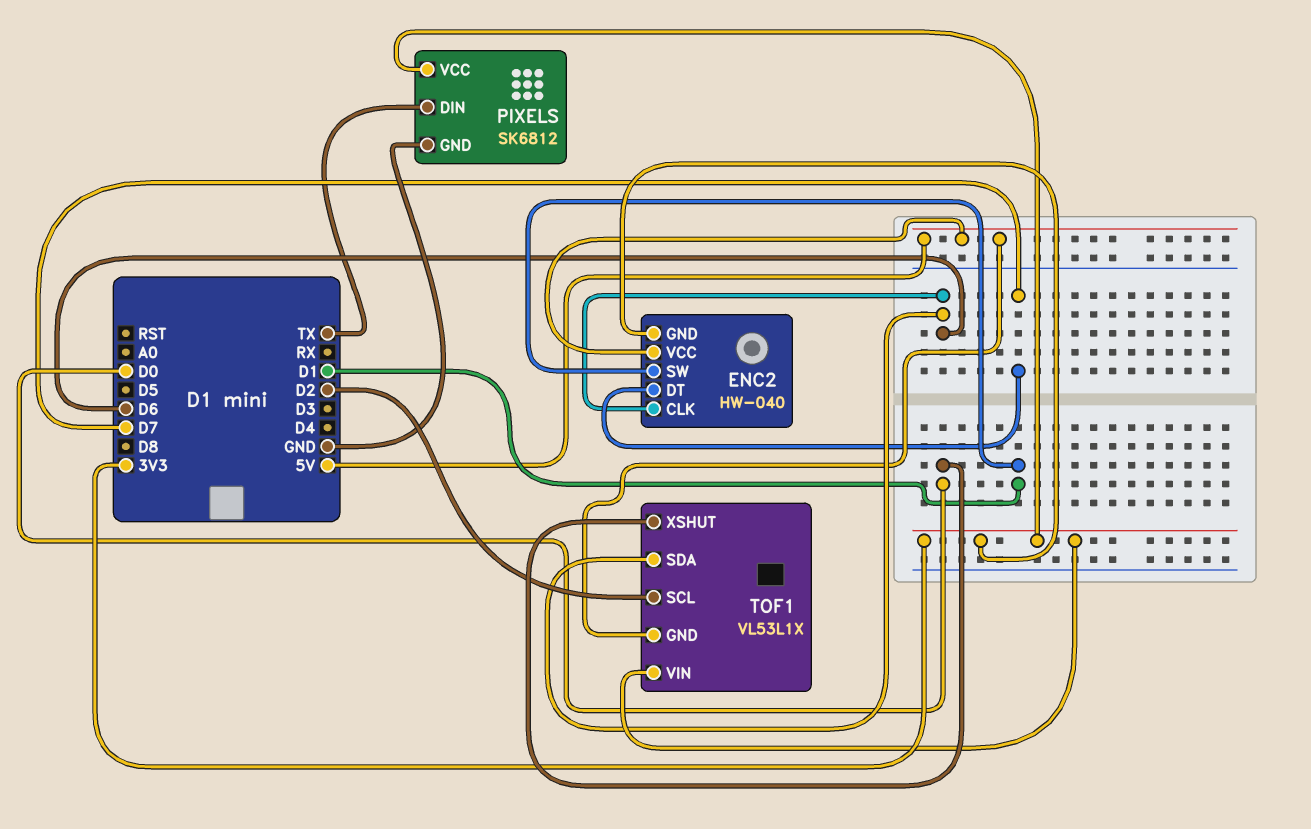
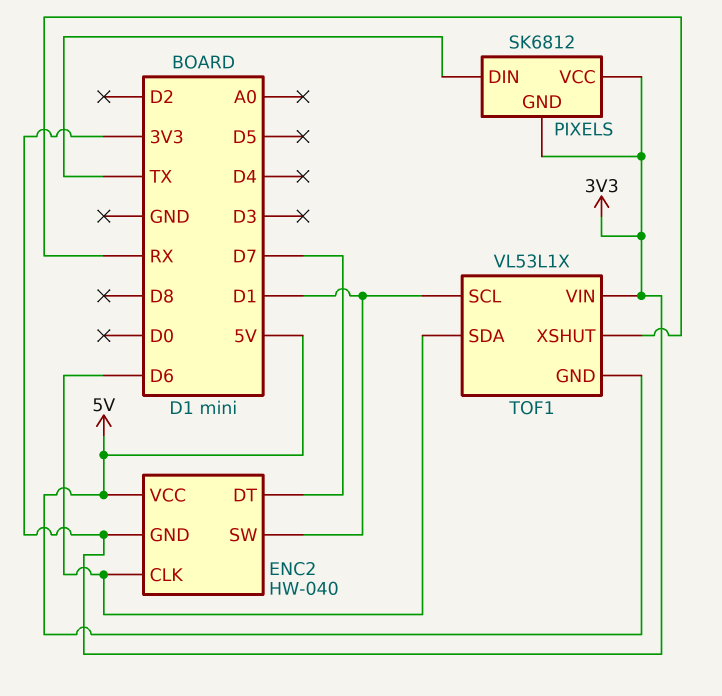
PIXELS pin GND: GND -> 3V3
TOF1 pin SCL: D2 -> D1
TOF1 pin XSHUT: D0 -> RX

